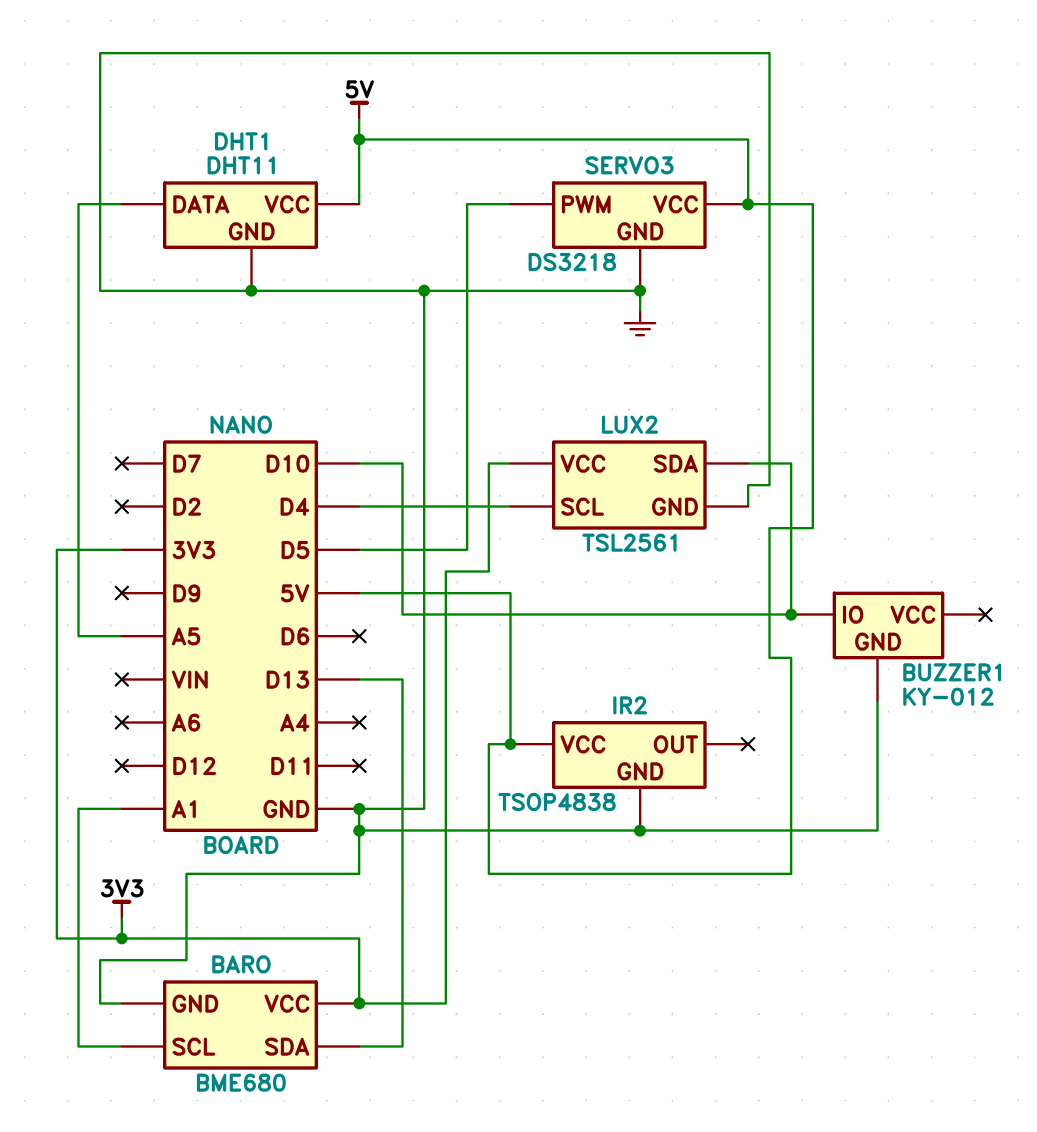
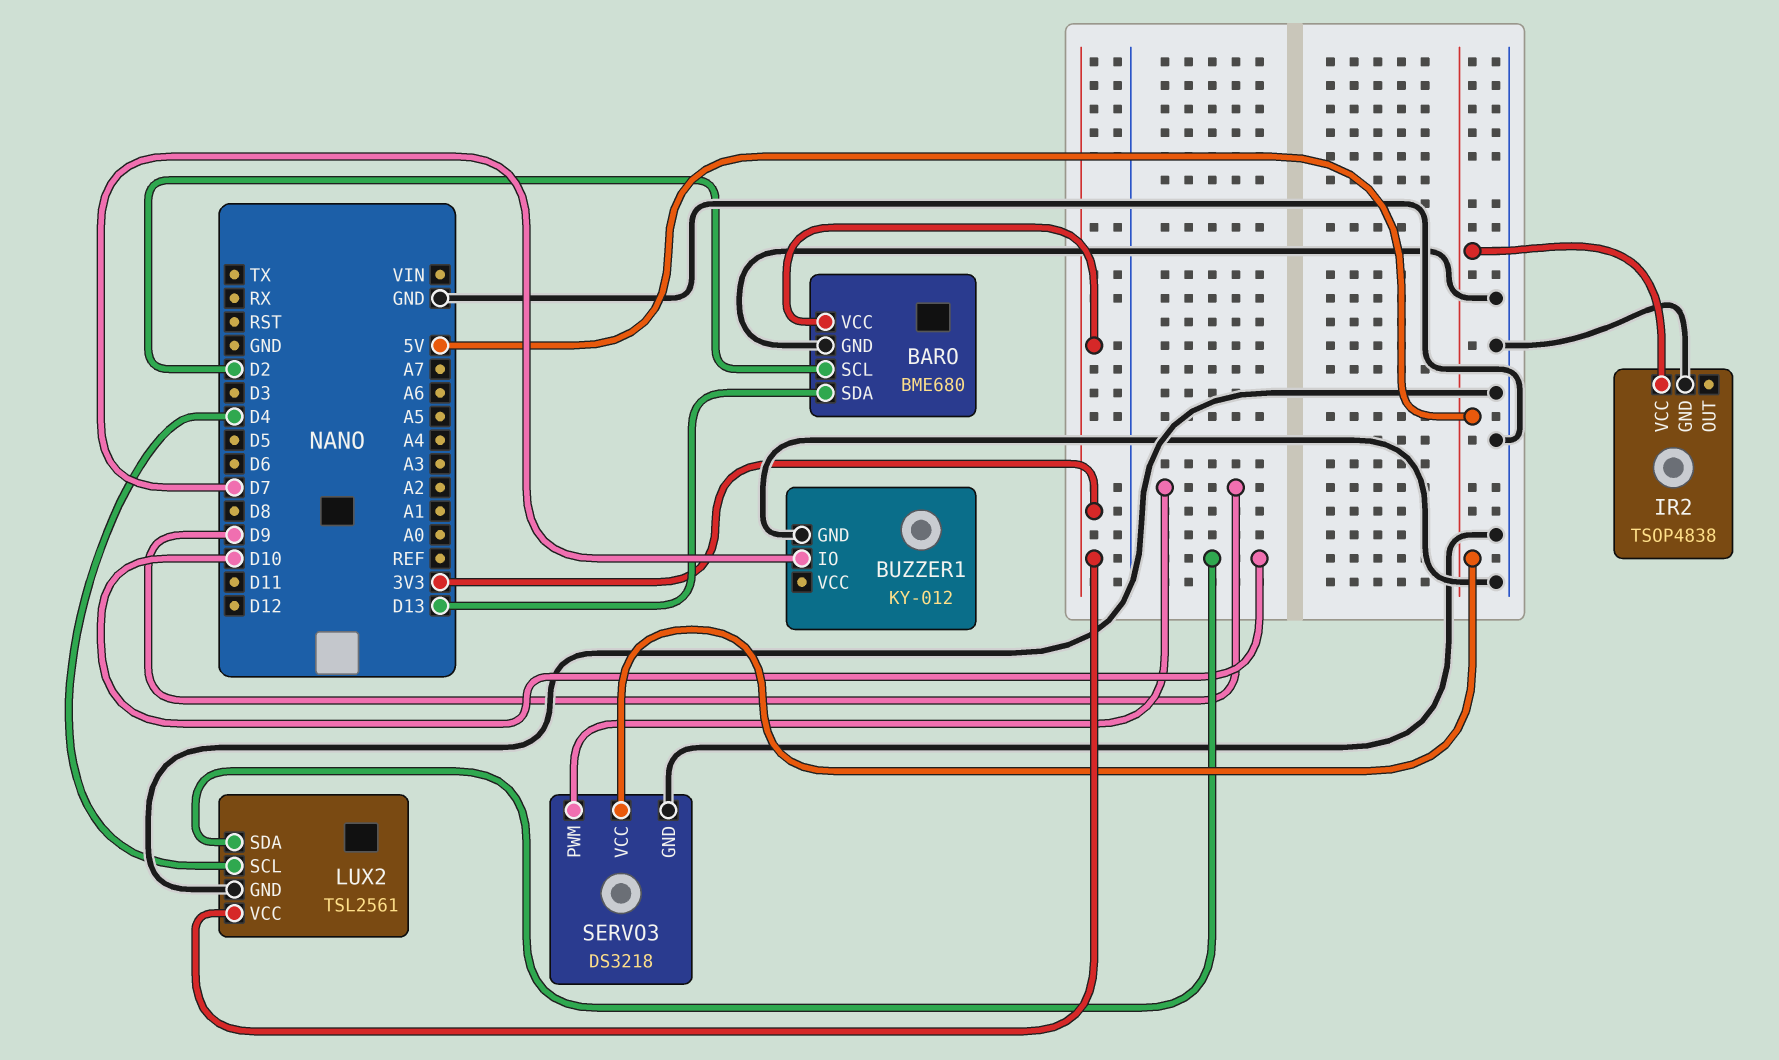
BARO pin SCL: A1 -> D2
BUZZER1 pin IO: D10 -> D7
DHT1: DHT11 -> none
DHT1 pin DATA: A5 -> none
DHT1 pin GND: GND -> none
DHT1 pin VCC: 5V -> none
SERVO3 pin PWM: D5 -> D9

